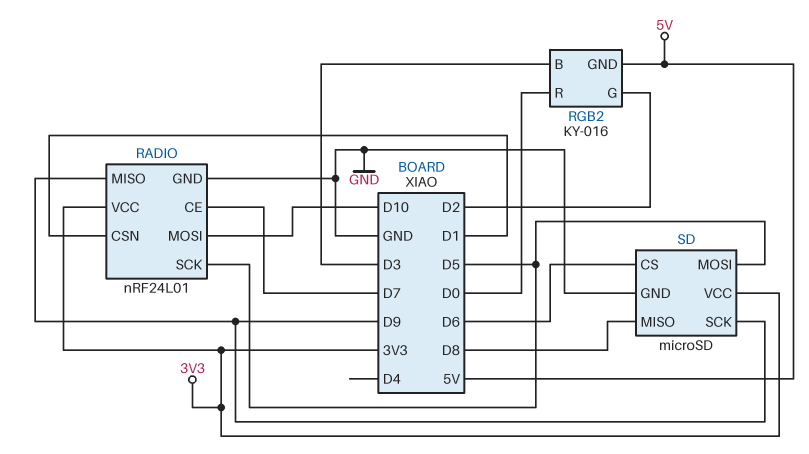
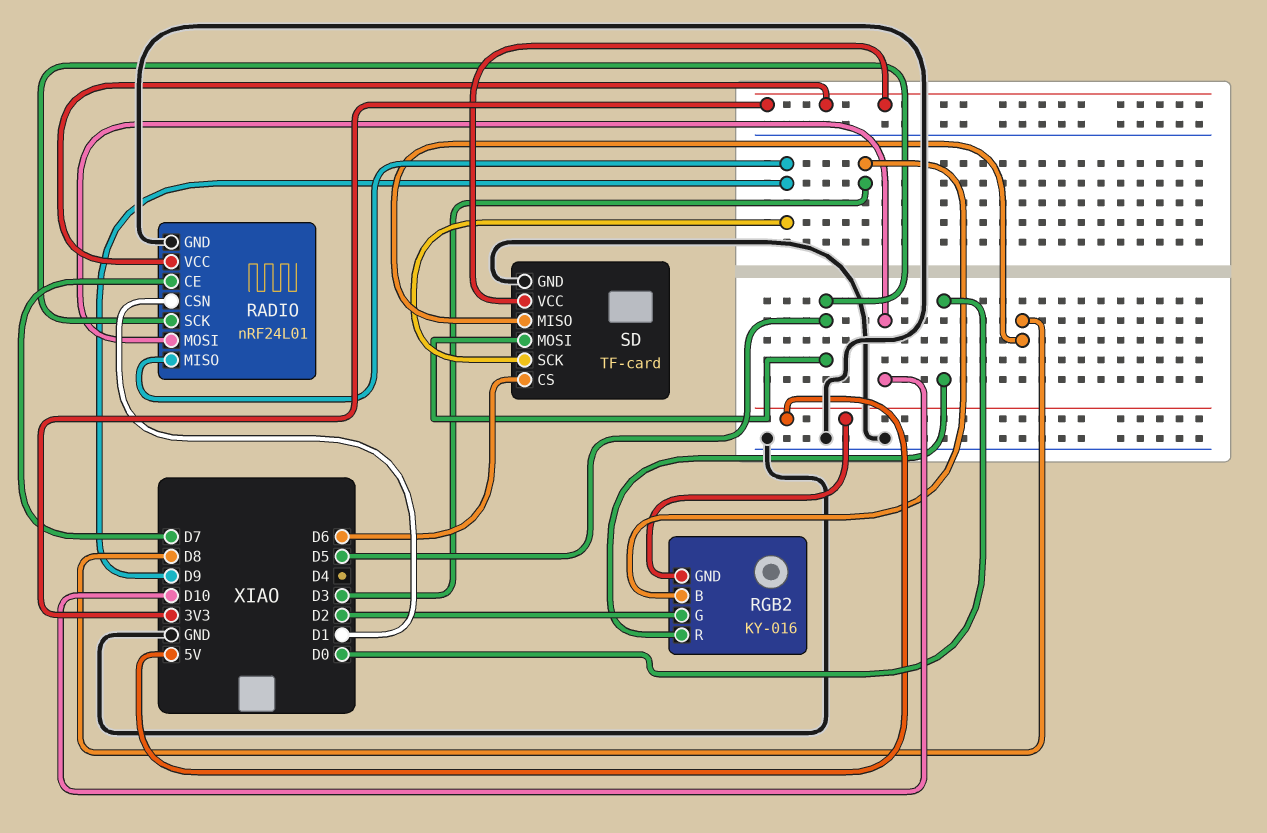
SD: microSD -> TF-card

